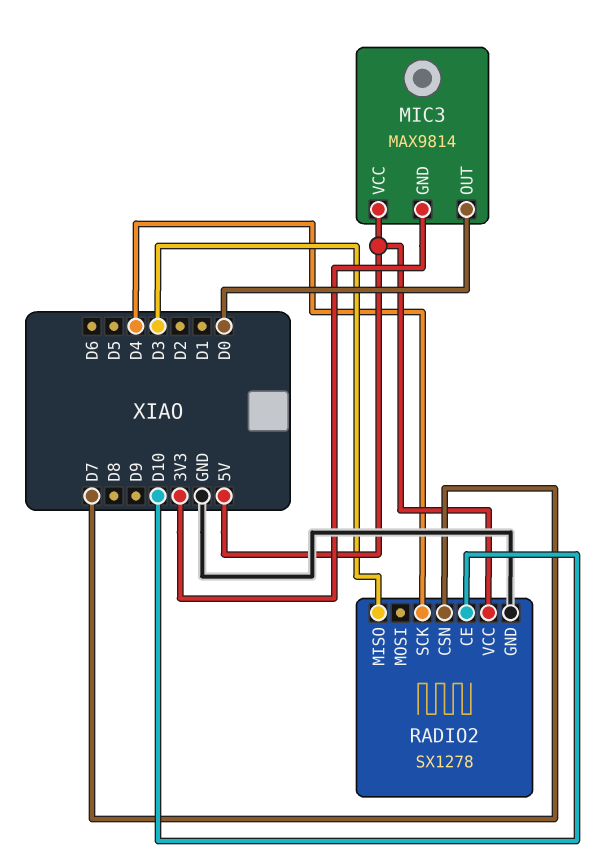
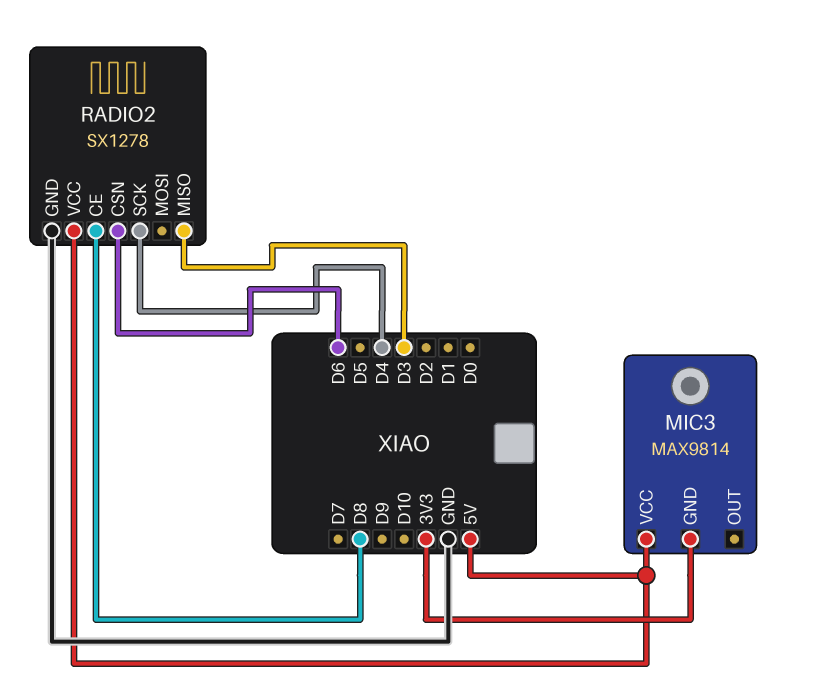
MIC3 pin OUT: D0 -> none
RADIO2 pin CE: D10 -> D8
RADIO2 pin CSN: D7 -> D6

